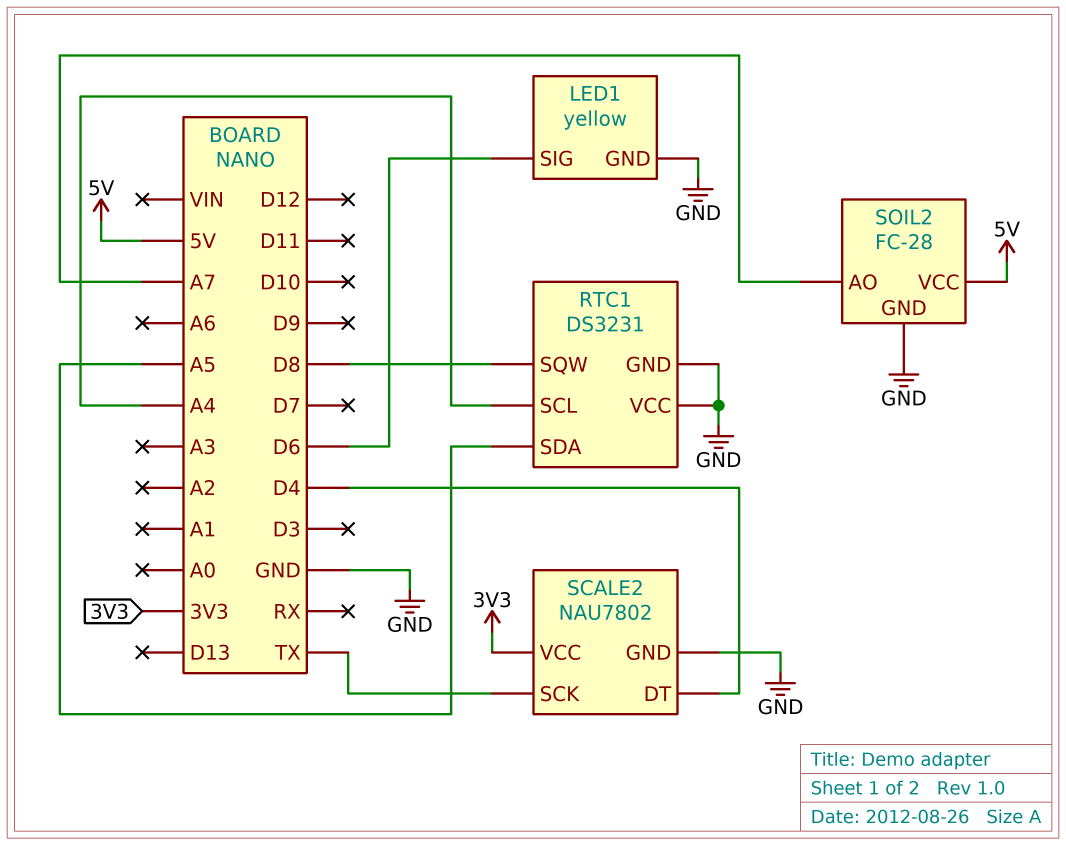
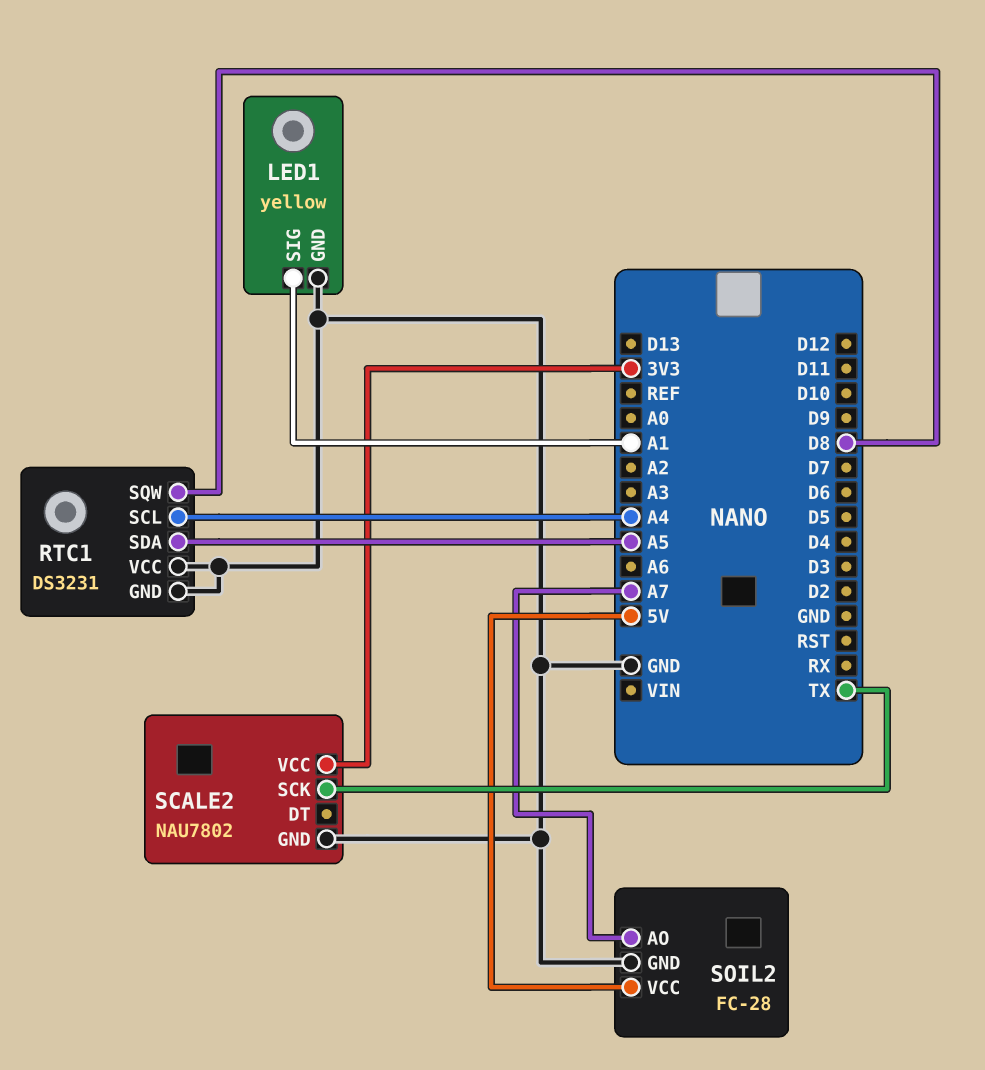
LED1 pin SIG: D6 -> A1
SCALE2 pin DT: D4 -> none

